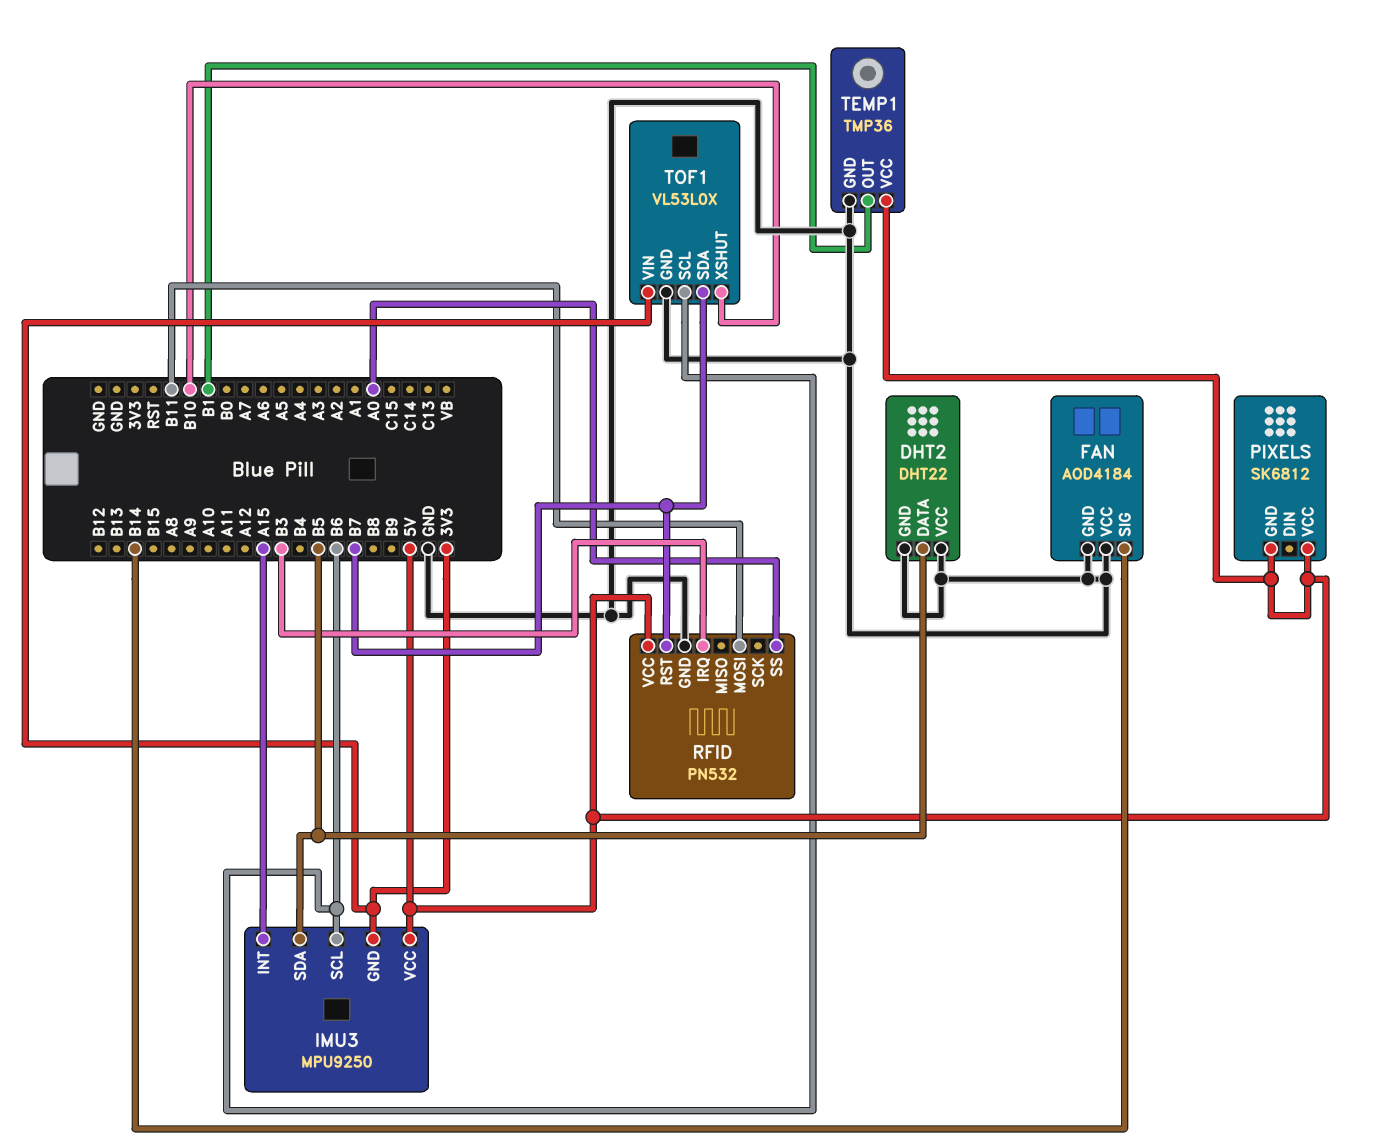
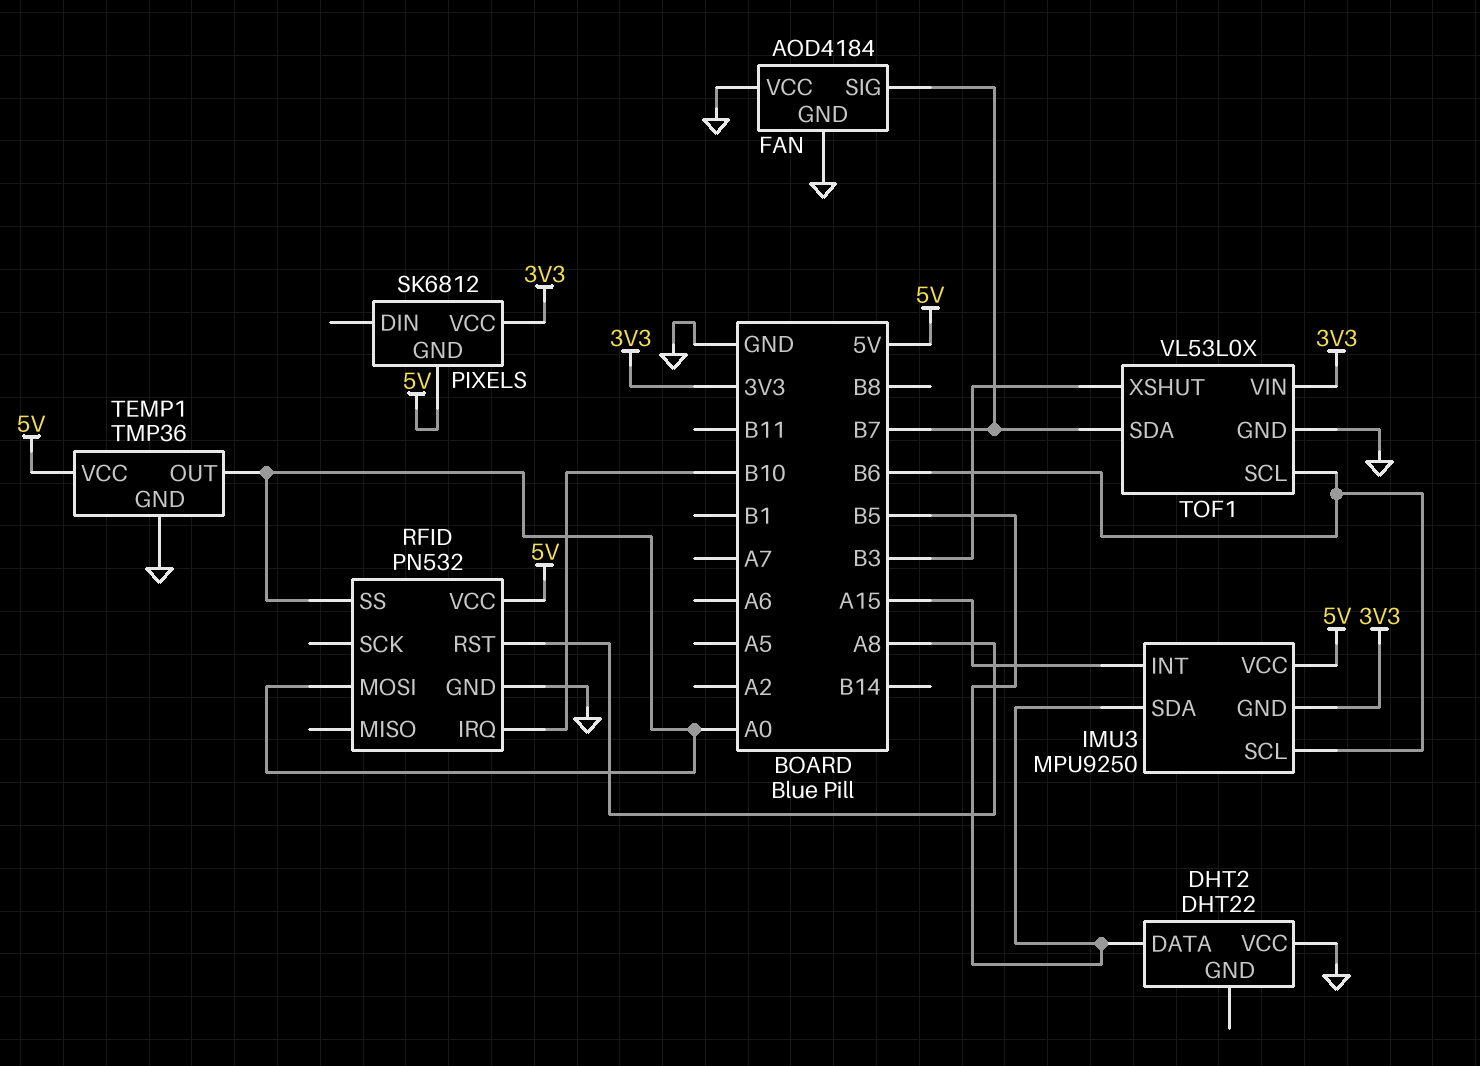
DHT2 pin GND: GND -> none
FAN pin SIG: B14 -> B7
PIXELS pin VCC: 5V -> 3V3
RFID pin IRQ: B3 -> B10
RFID pin MOSI: B11 -> A0
RFID pin RST: B7 -> A8
TEMP1 pin OUT: B1 -> A0
TOF1 pin XSHUT: B10 -> B3

